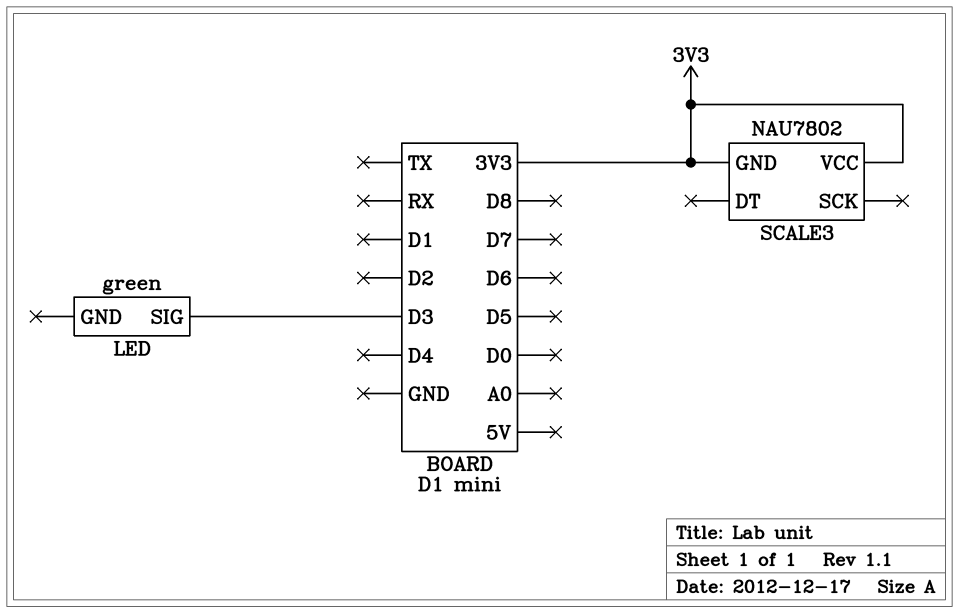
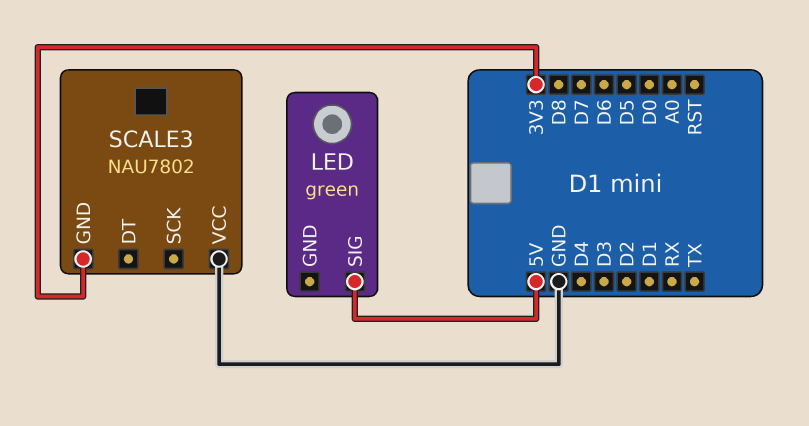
LED pin SIG: D3 -> 5V
SCALE3 pin VCC: 3V3 -> GND

